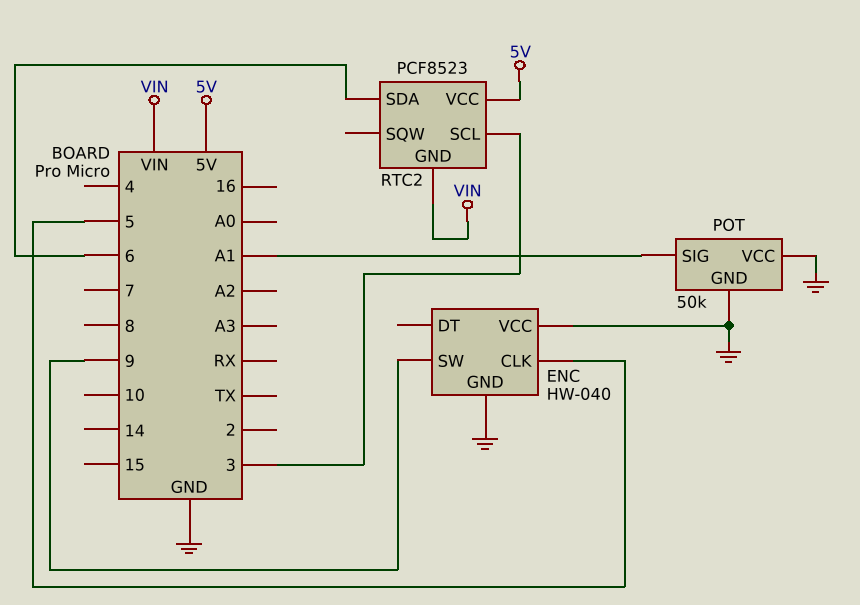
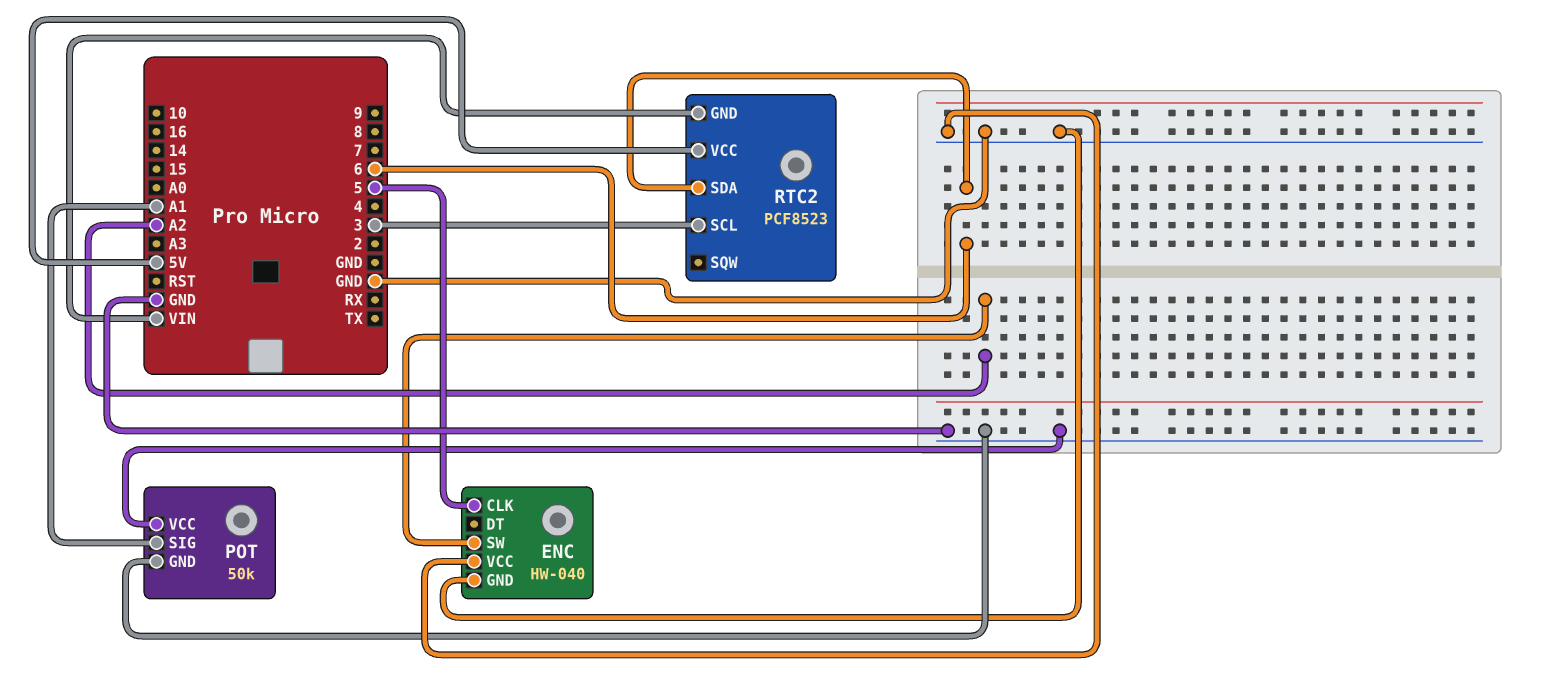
ENC pin SW: 9 -> A2

